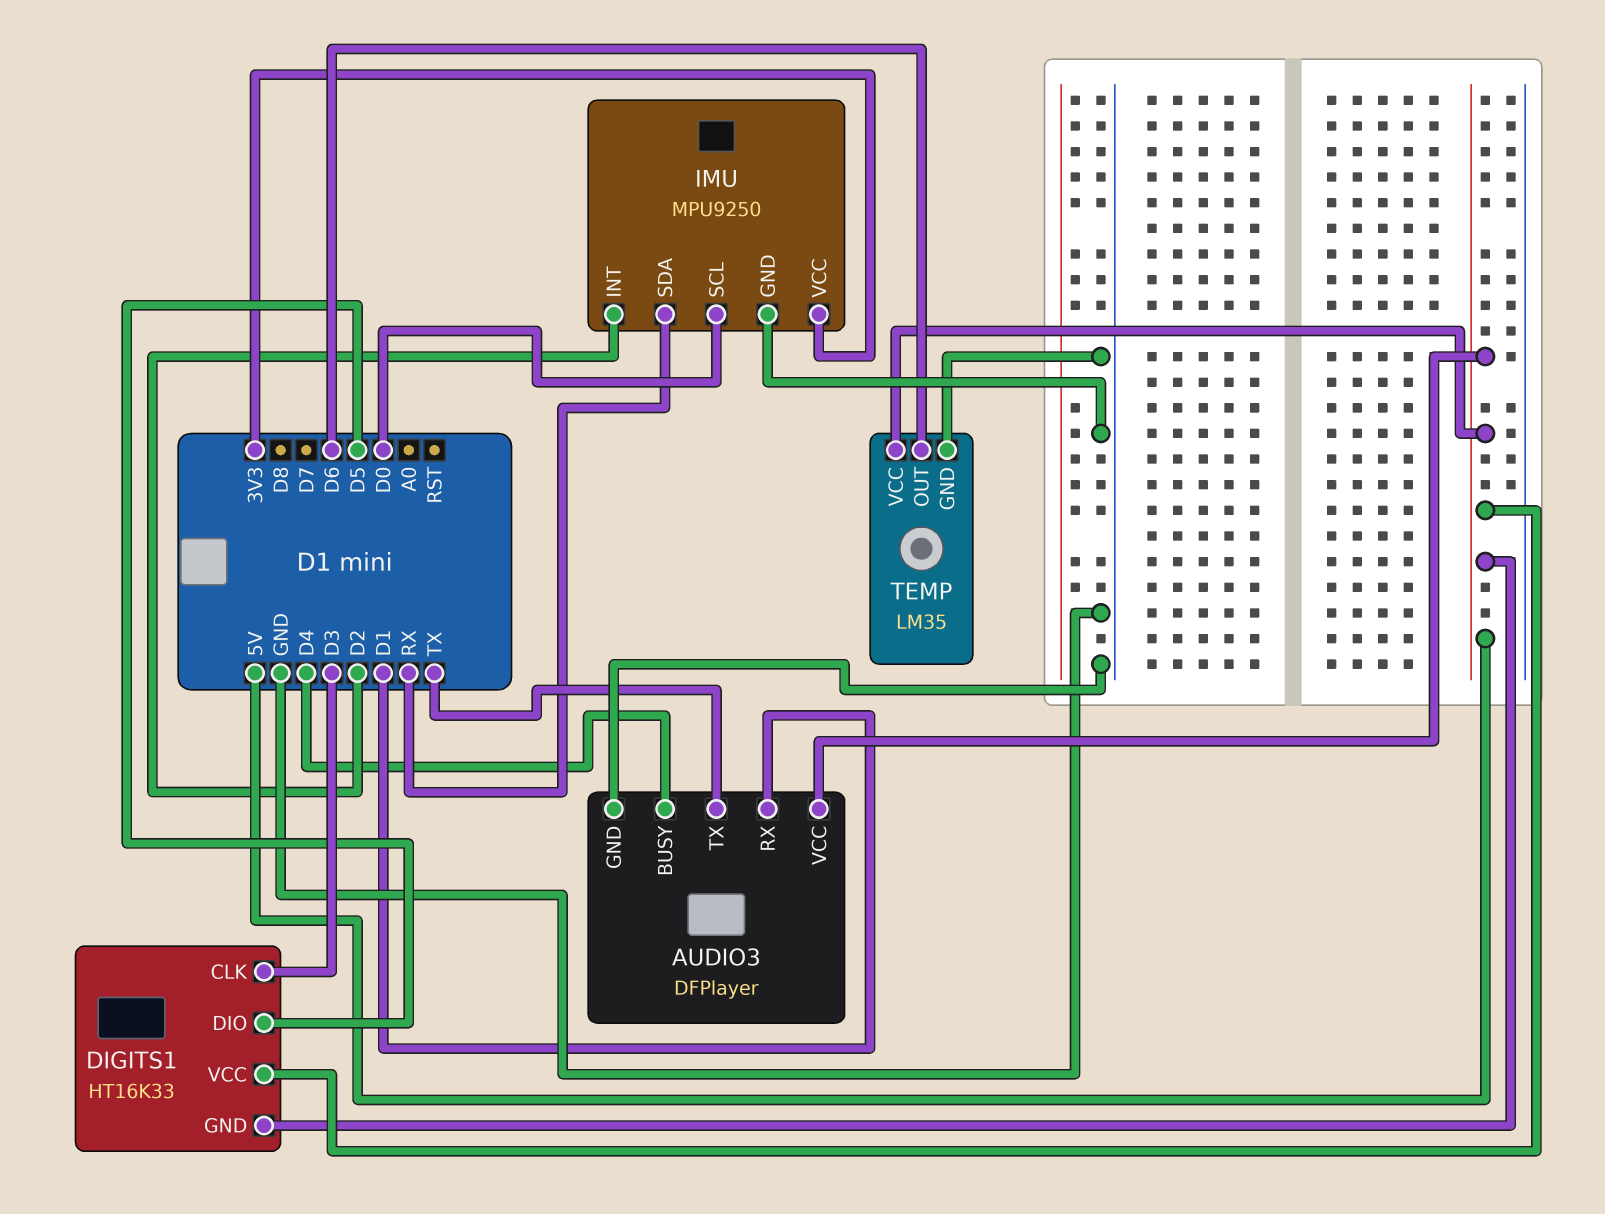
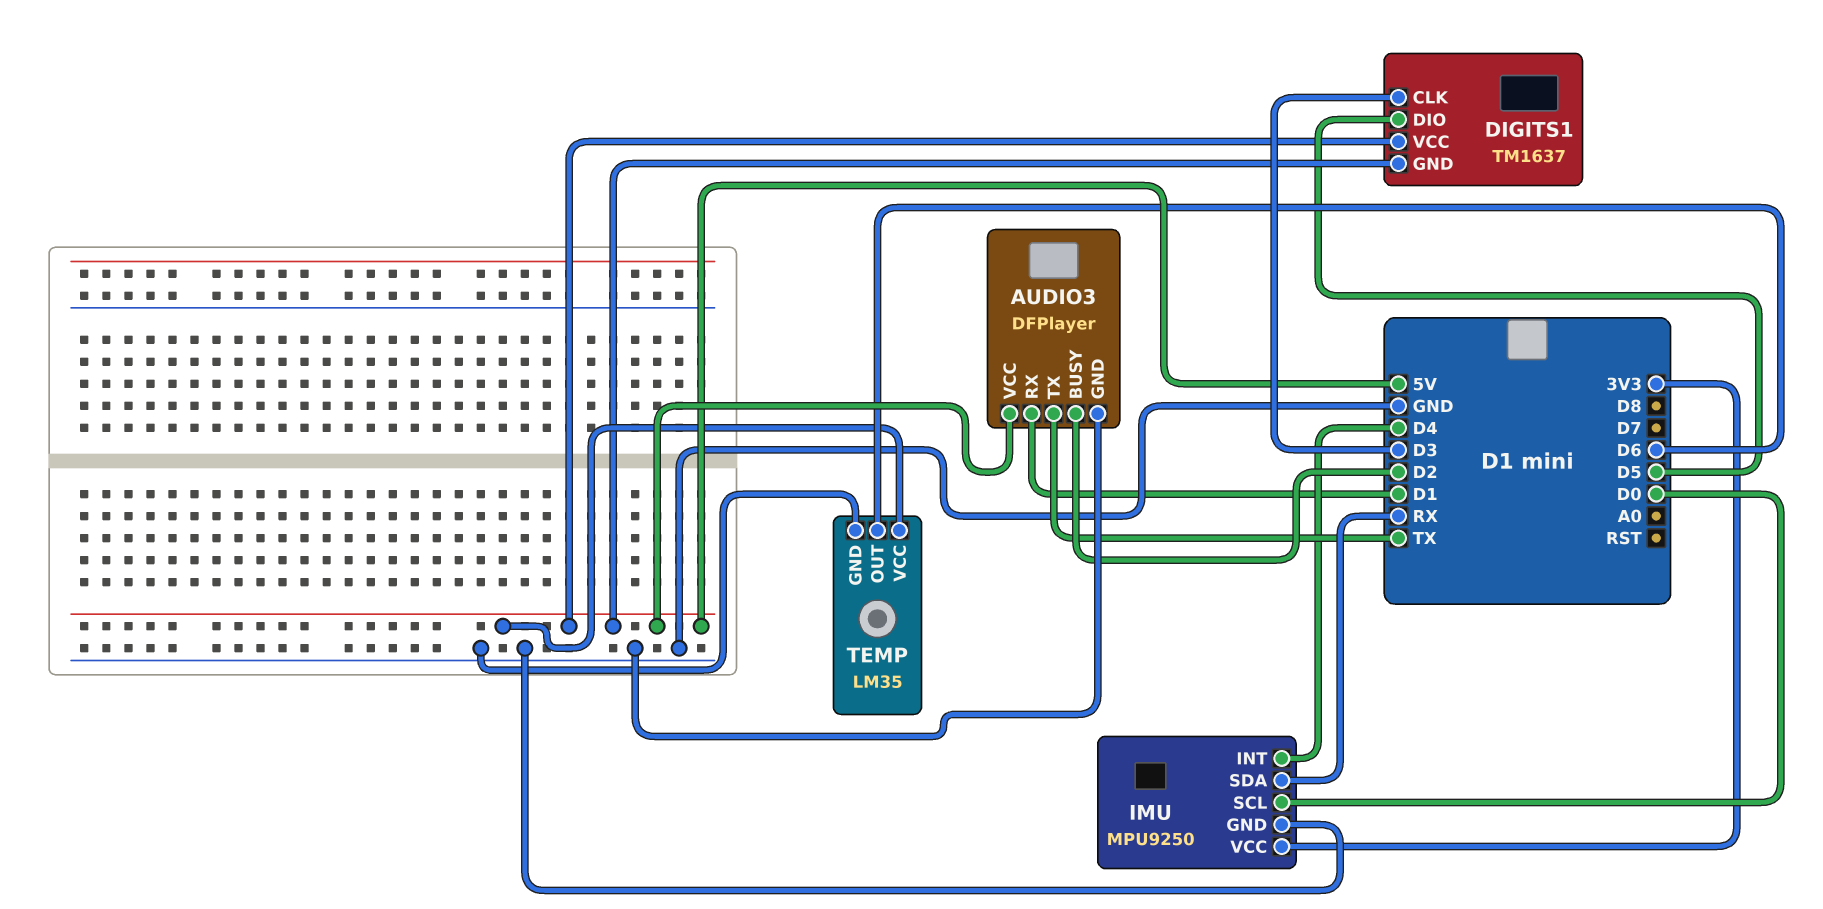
AUDIO3 pin BUSY: D4 -> D2
DIGITS1: HT16K33 -> TM1637
IMU pin INT: D2 -> D4

